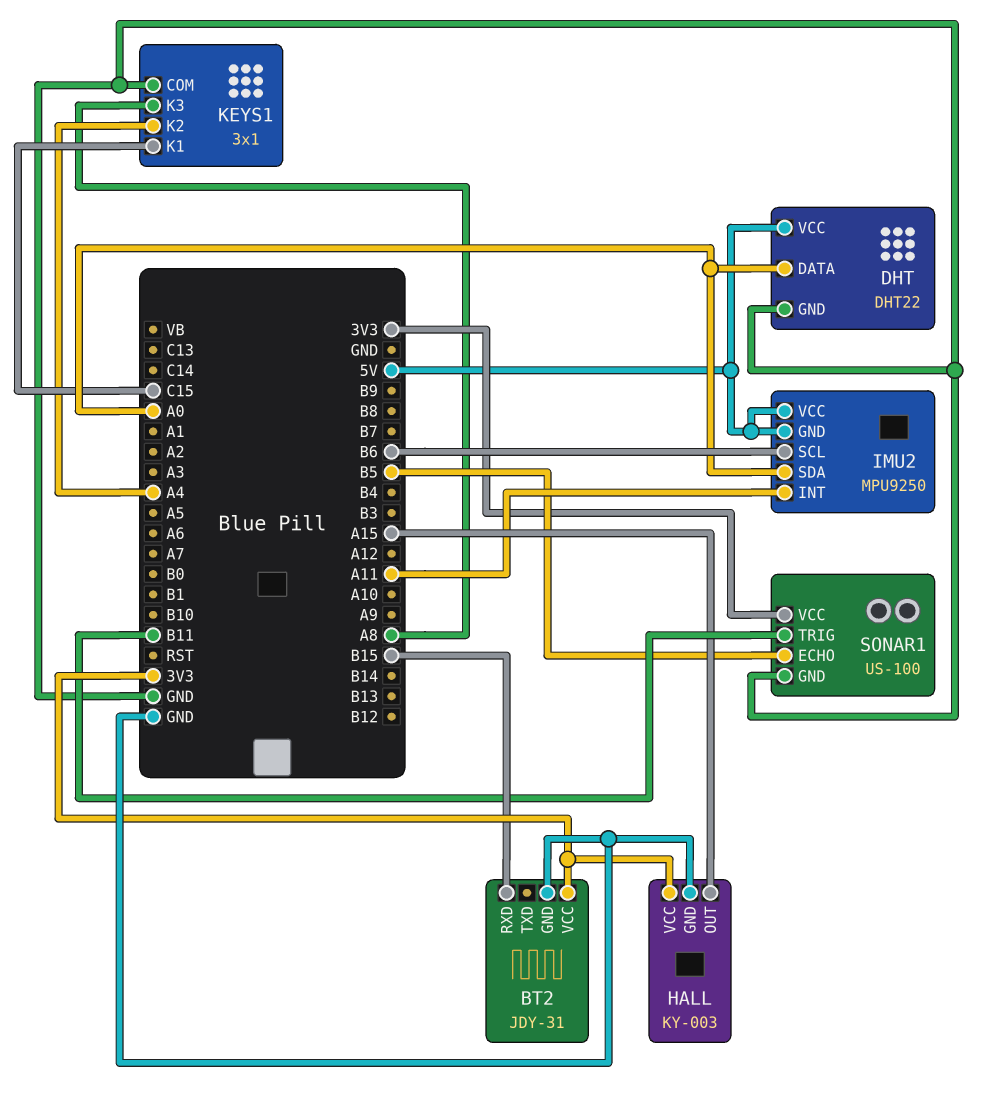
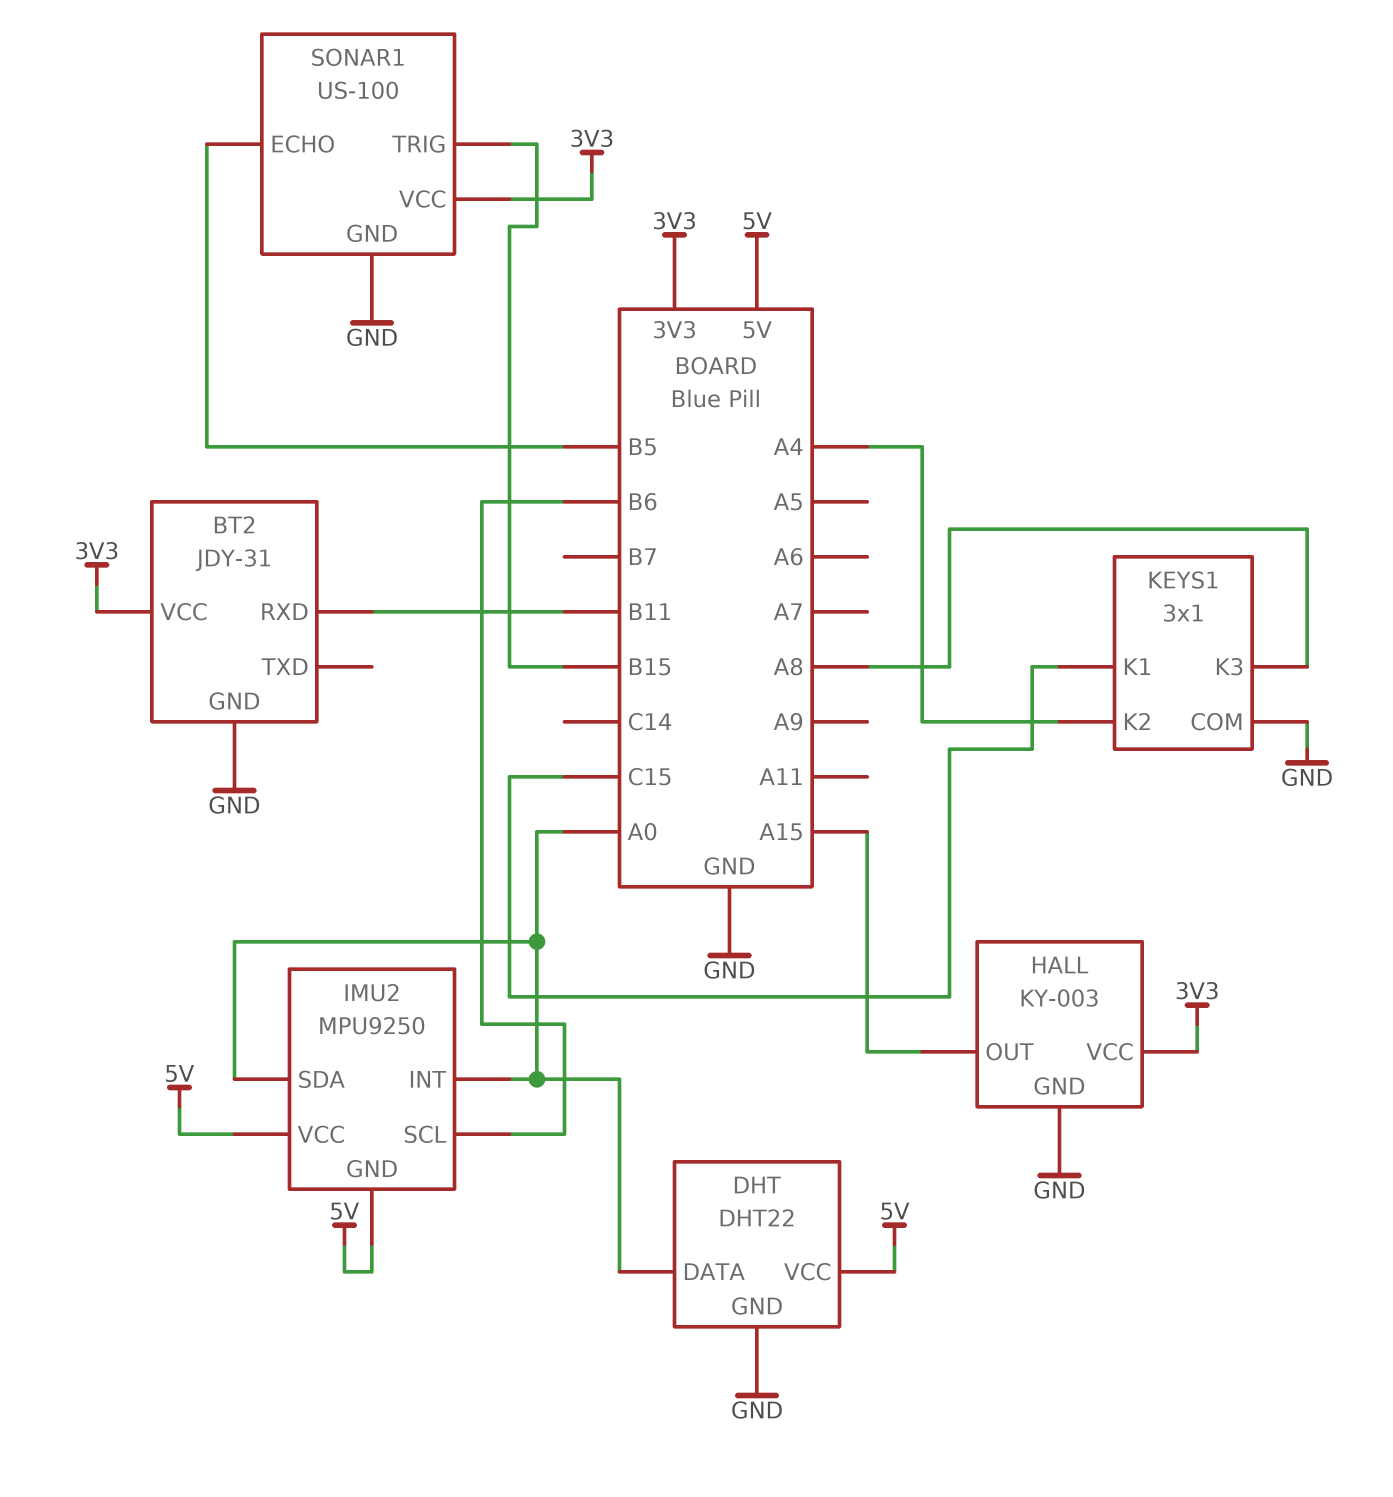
BT2 pin RXD: B15 -> B11
IMU2 pin INT: A11 -> A0
SONAR1 pin TRIG: B11 -> B15

